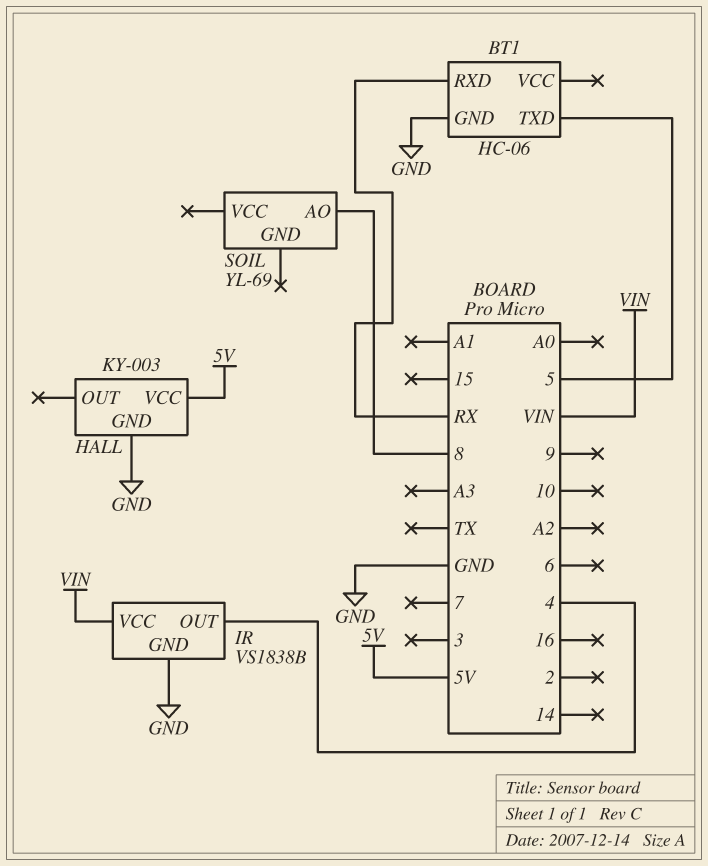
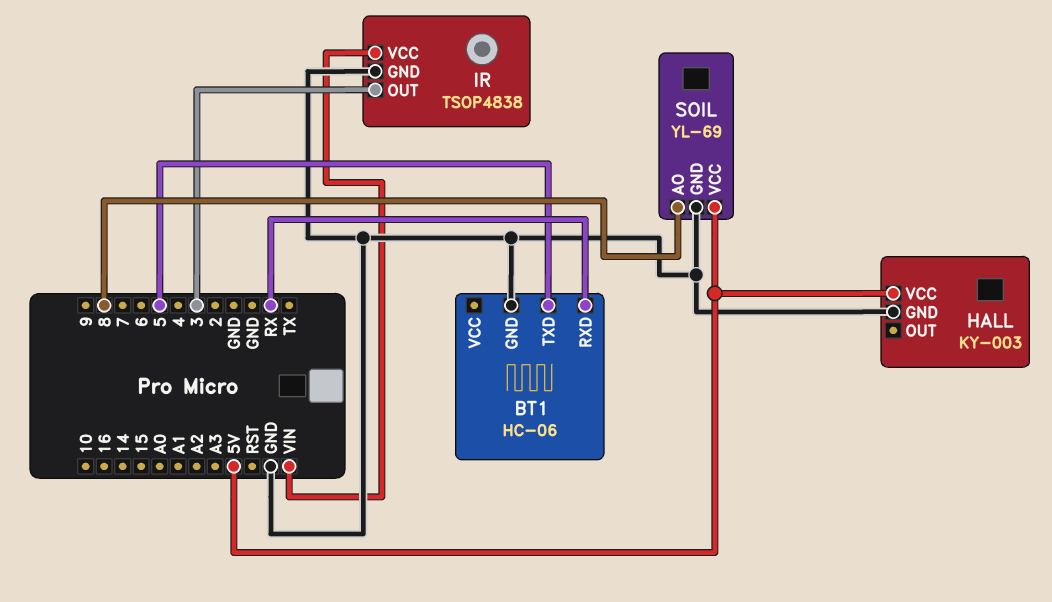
IR: VS1838B -> TSOP4838
IR pin OUT: 4 -> 3
SOIL pin GND: none -> GND
SOIL pin VCC: none -> 5V

